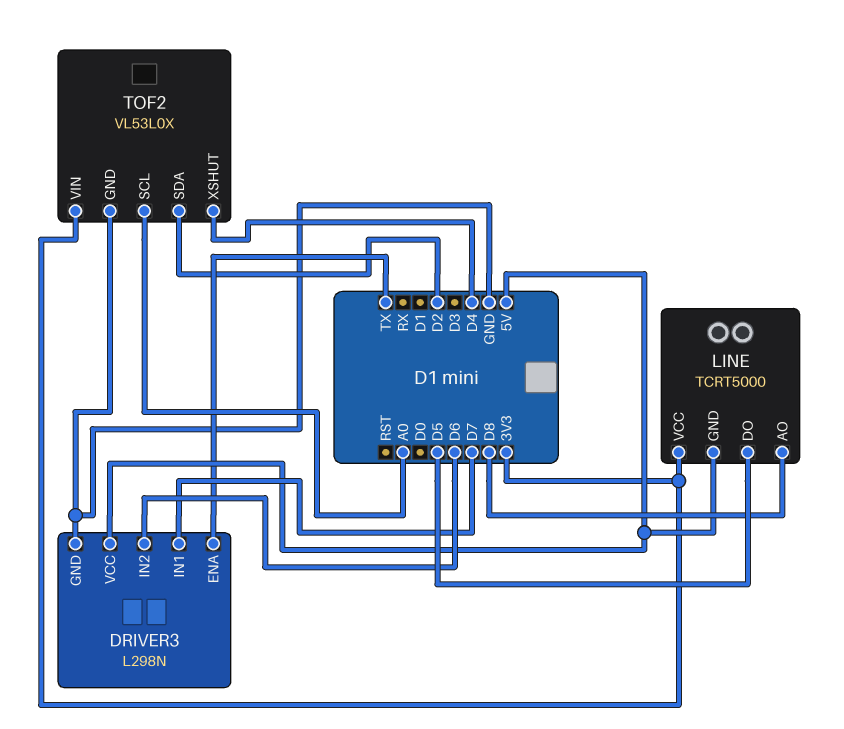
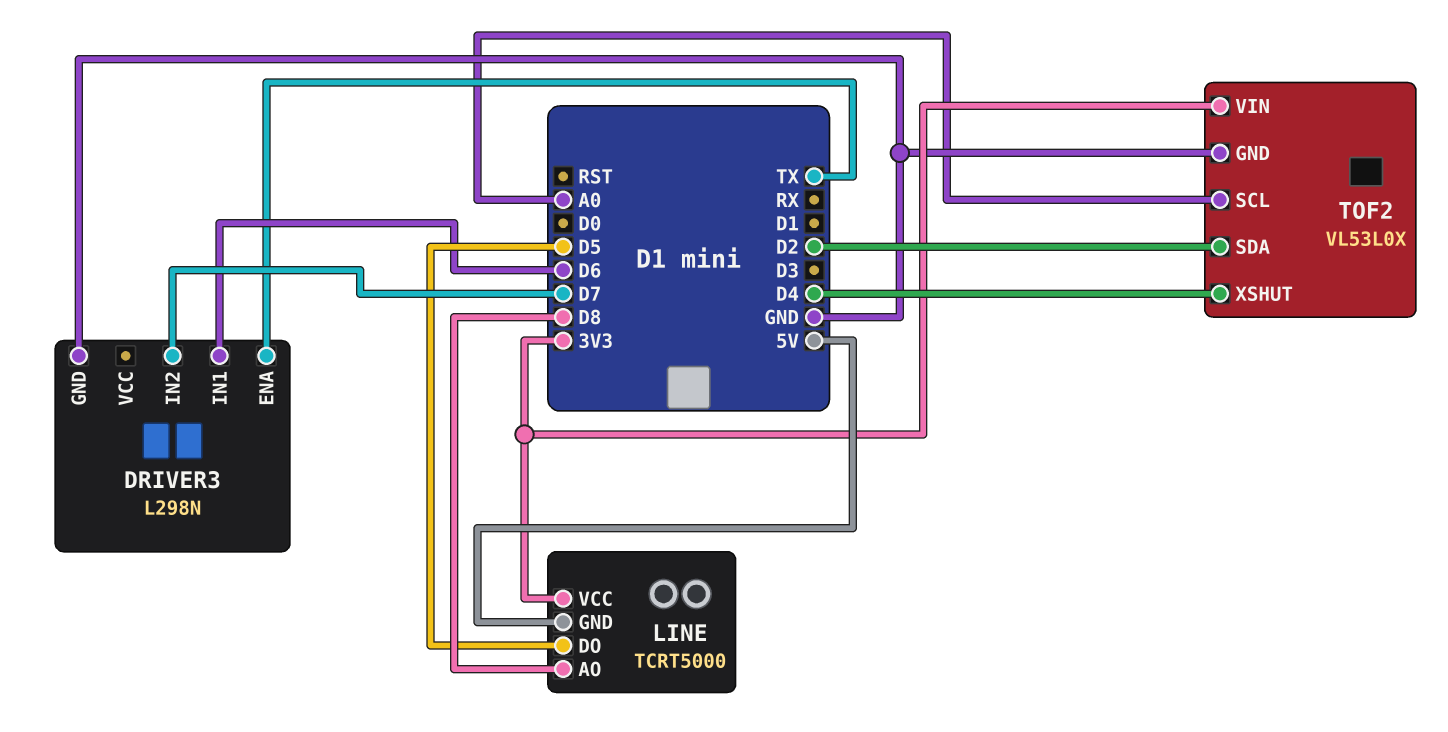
DRIVER3 pin IN1: D7 -> D6
DRIVER3 pin IN2: D6 -> D7
DRIVER3 pin VCC: 5V -> none

